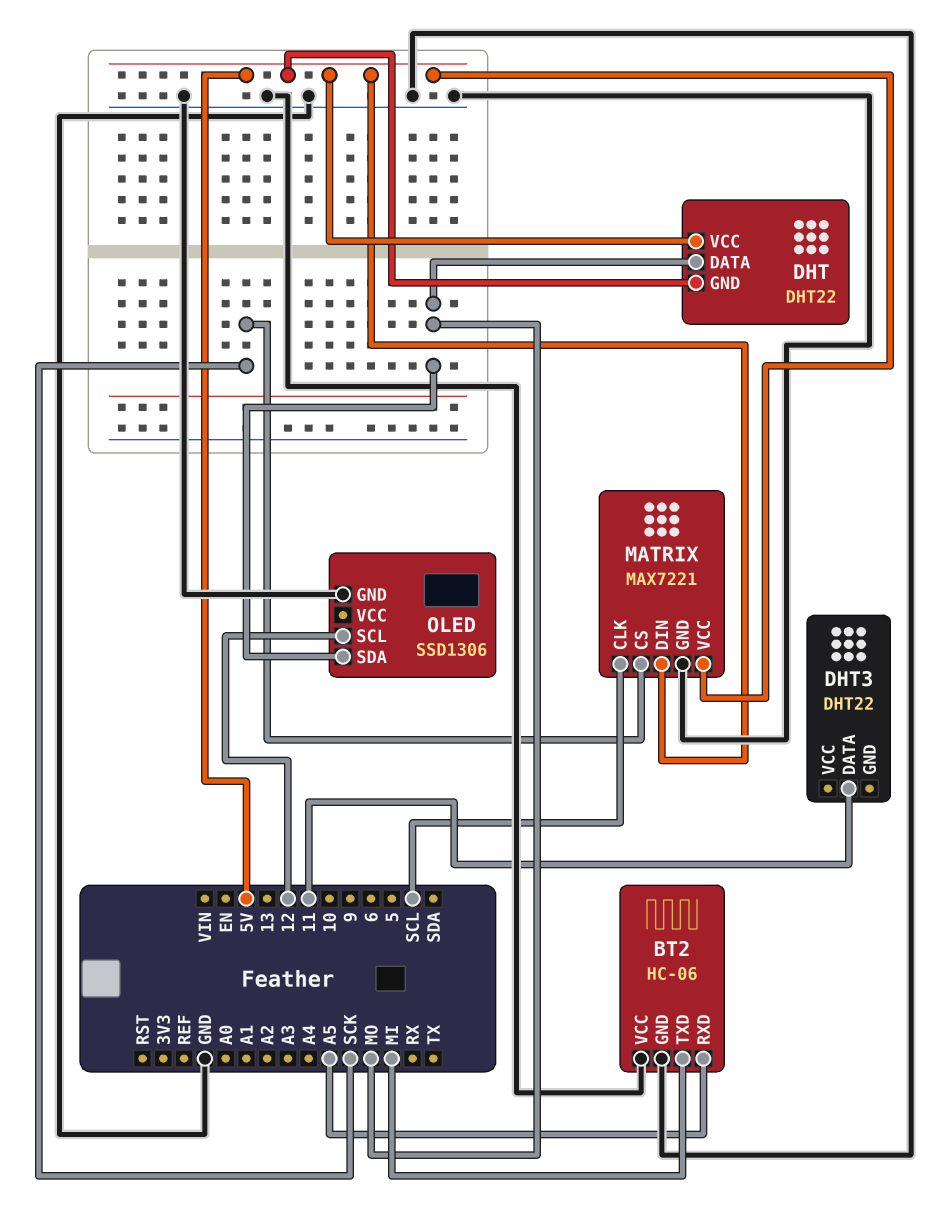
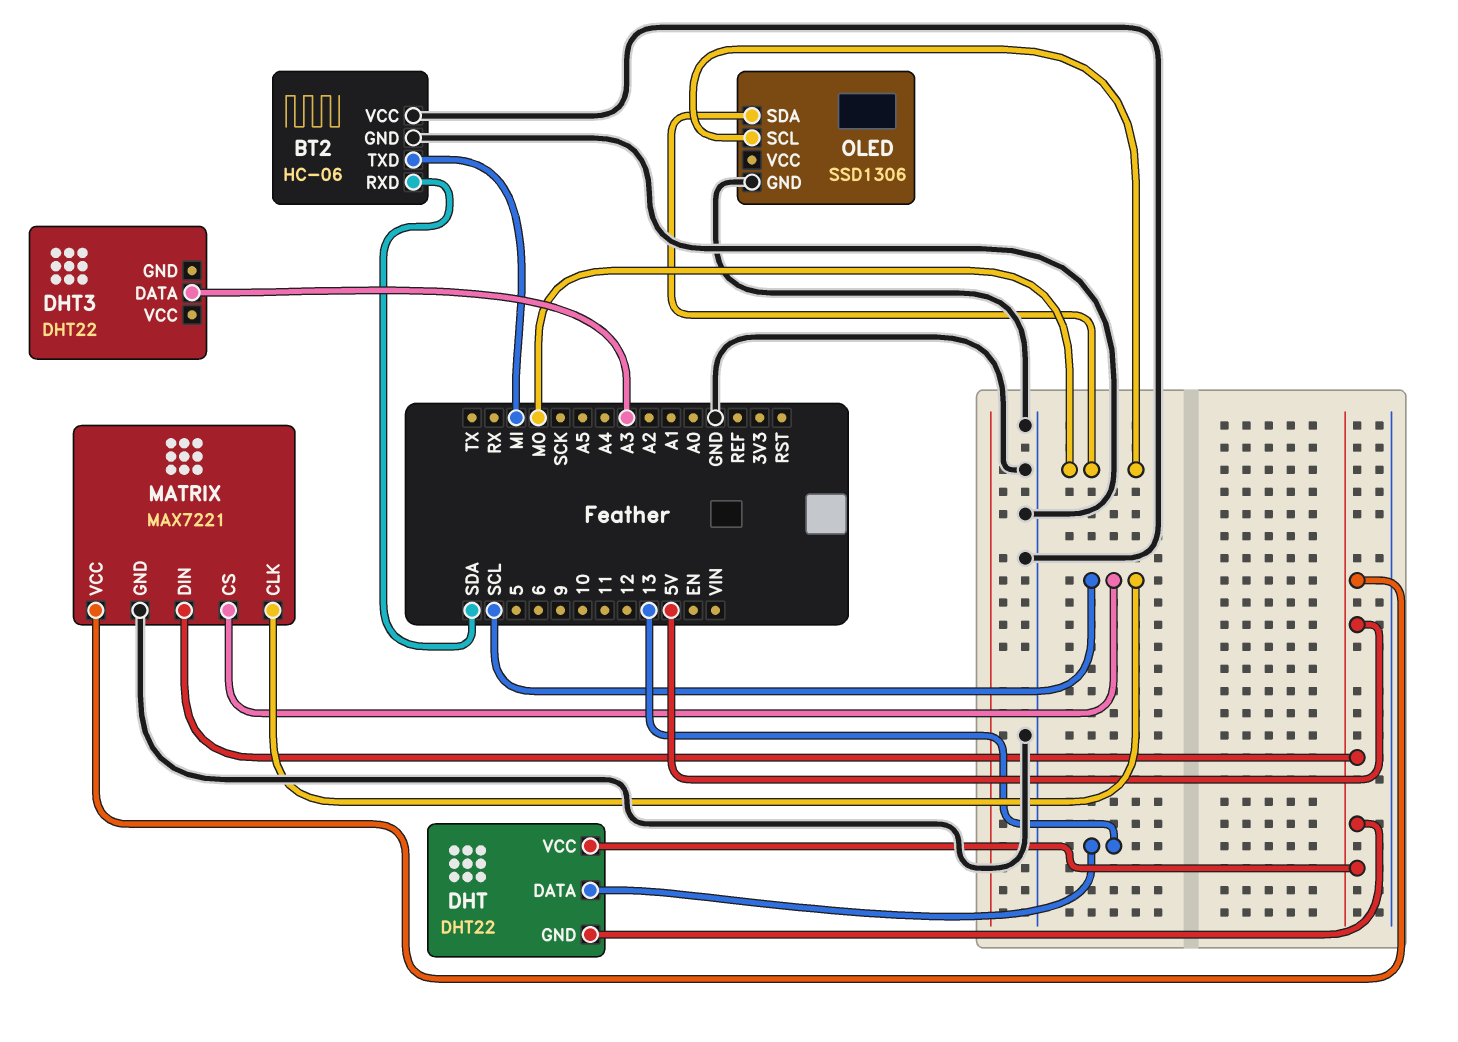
BT2 pin RXD: A5 -> SDA
DHT pin DATA: MO -> 13
DHT3 pin DATA: 11 -> A3
MATRIX pin CS: SCK -> SCL
OLED pin SCL: 12 -> MO

